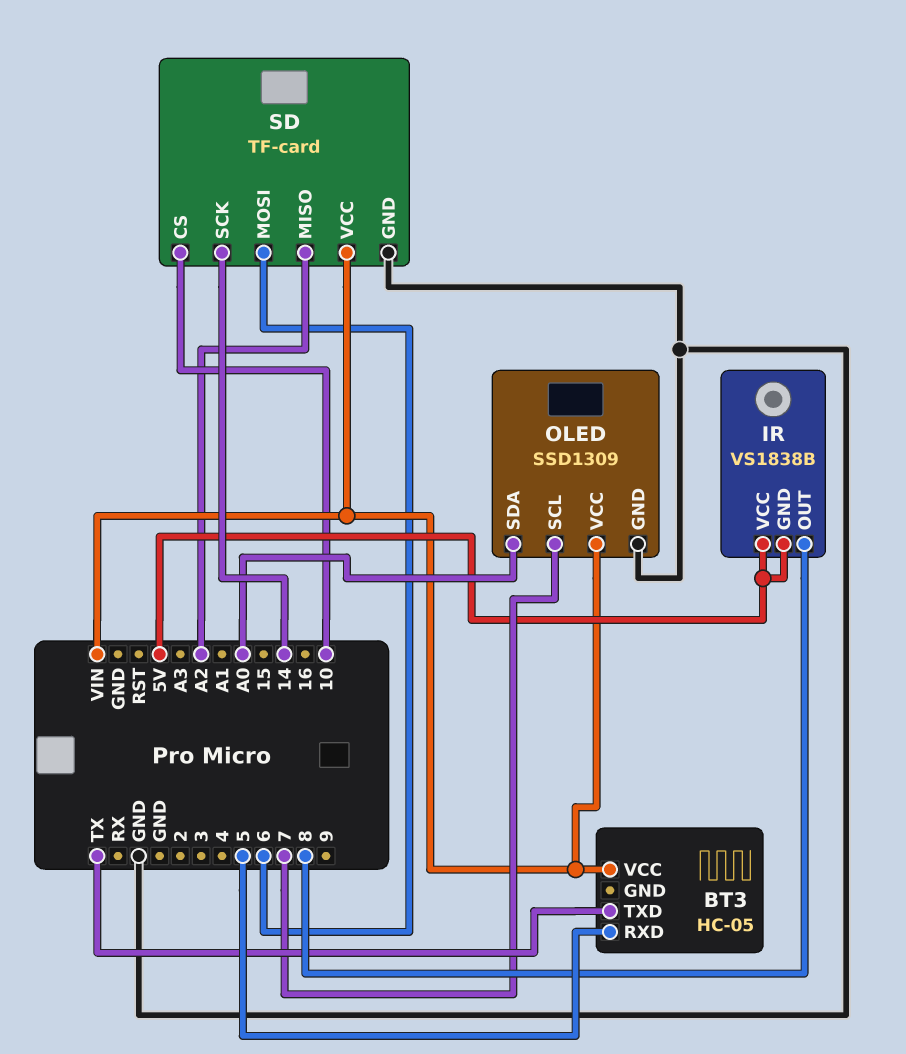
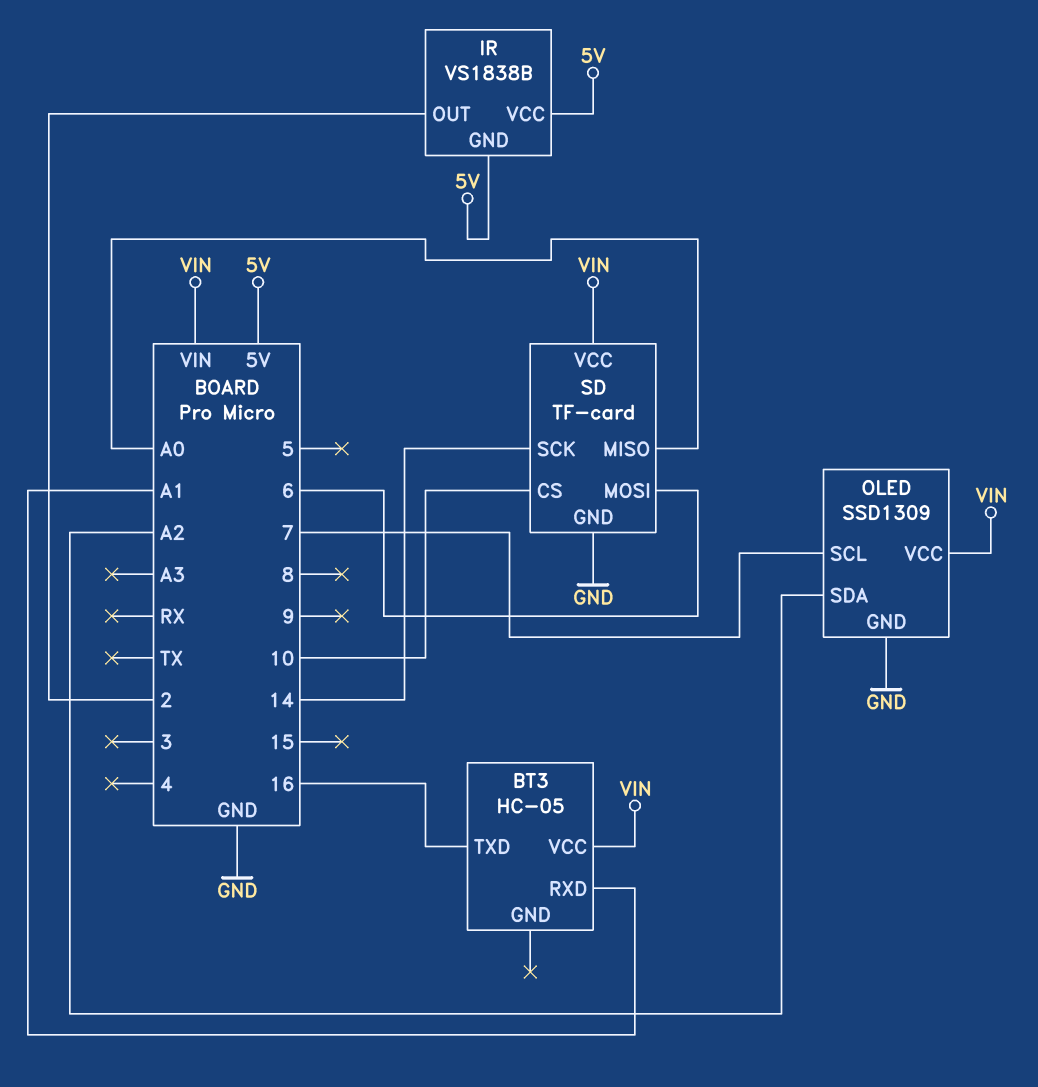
BT3 pin RXD: 5 -> A1
BT3 pin TXD: TX -> 16
IR pin OUT: 8 -> 2
OLED pin SDA: A0 -> A2
SD pin MISO: A2 -> A0

